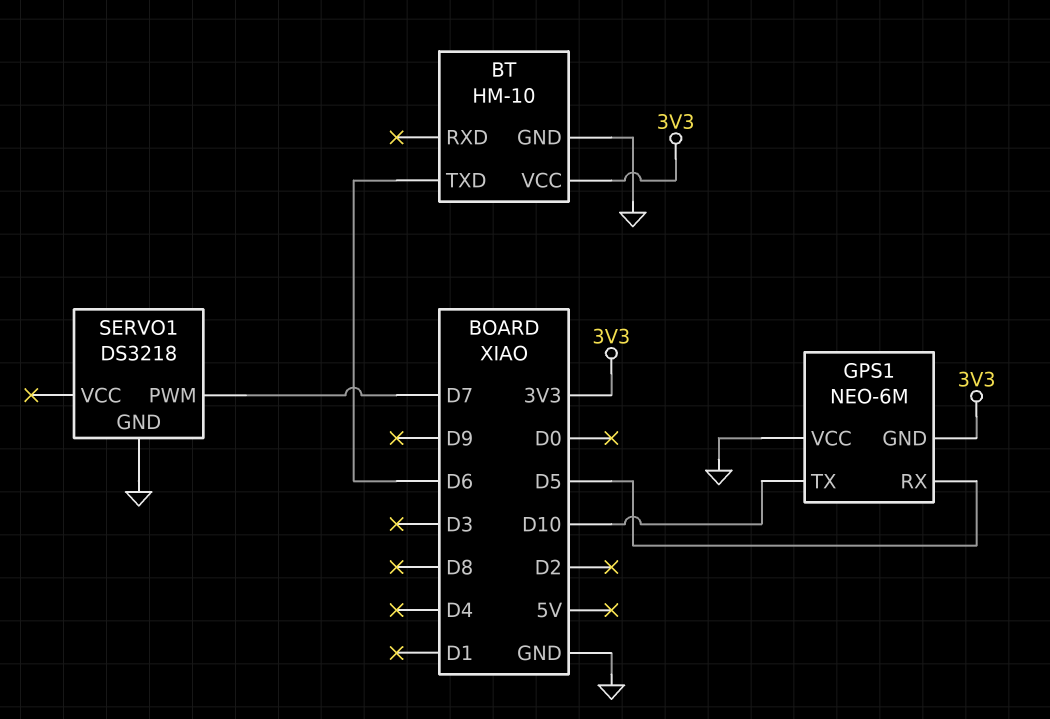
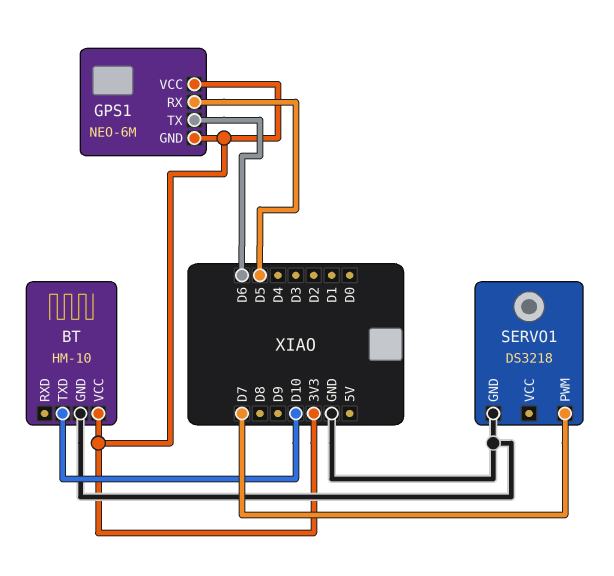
BT pin TXD: D6 -> D10
GPS1 pin TX: D10 -> D6
GPS1 pin VCC: GND -> 3V3

